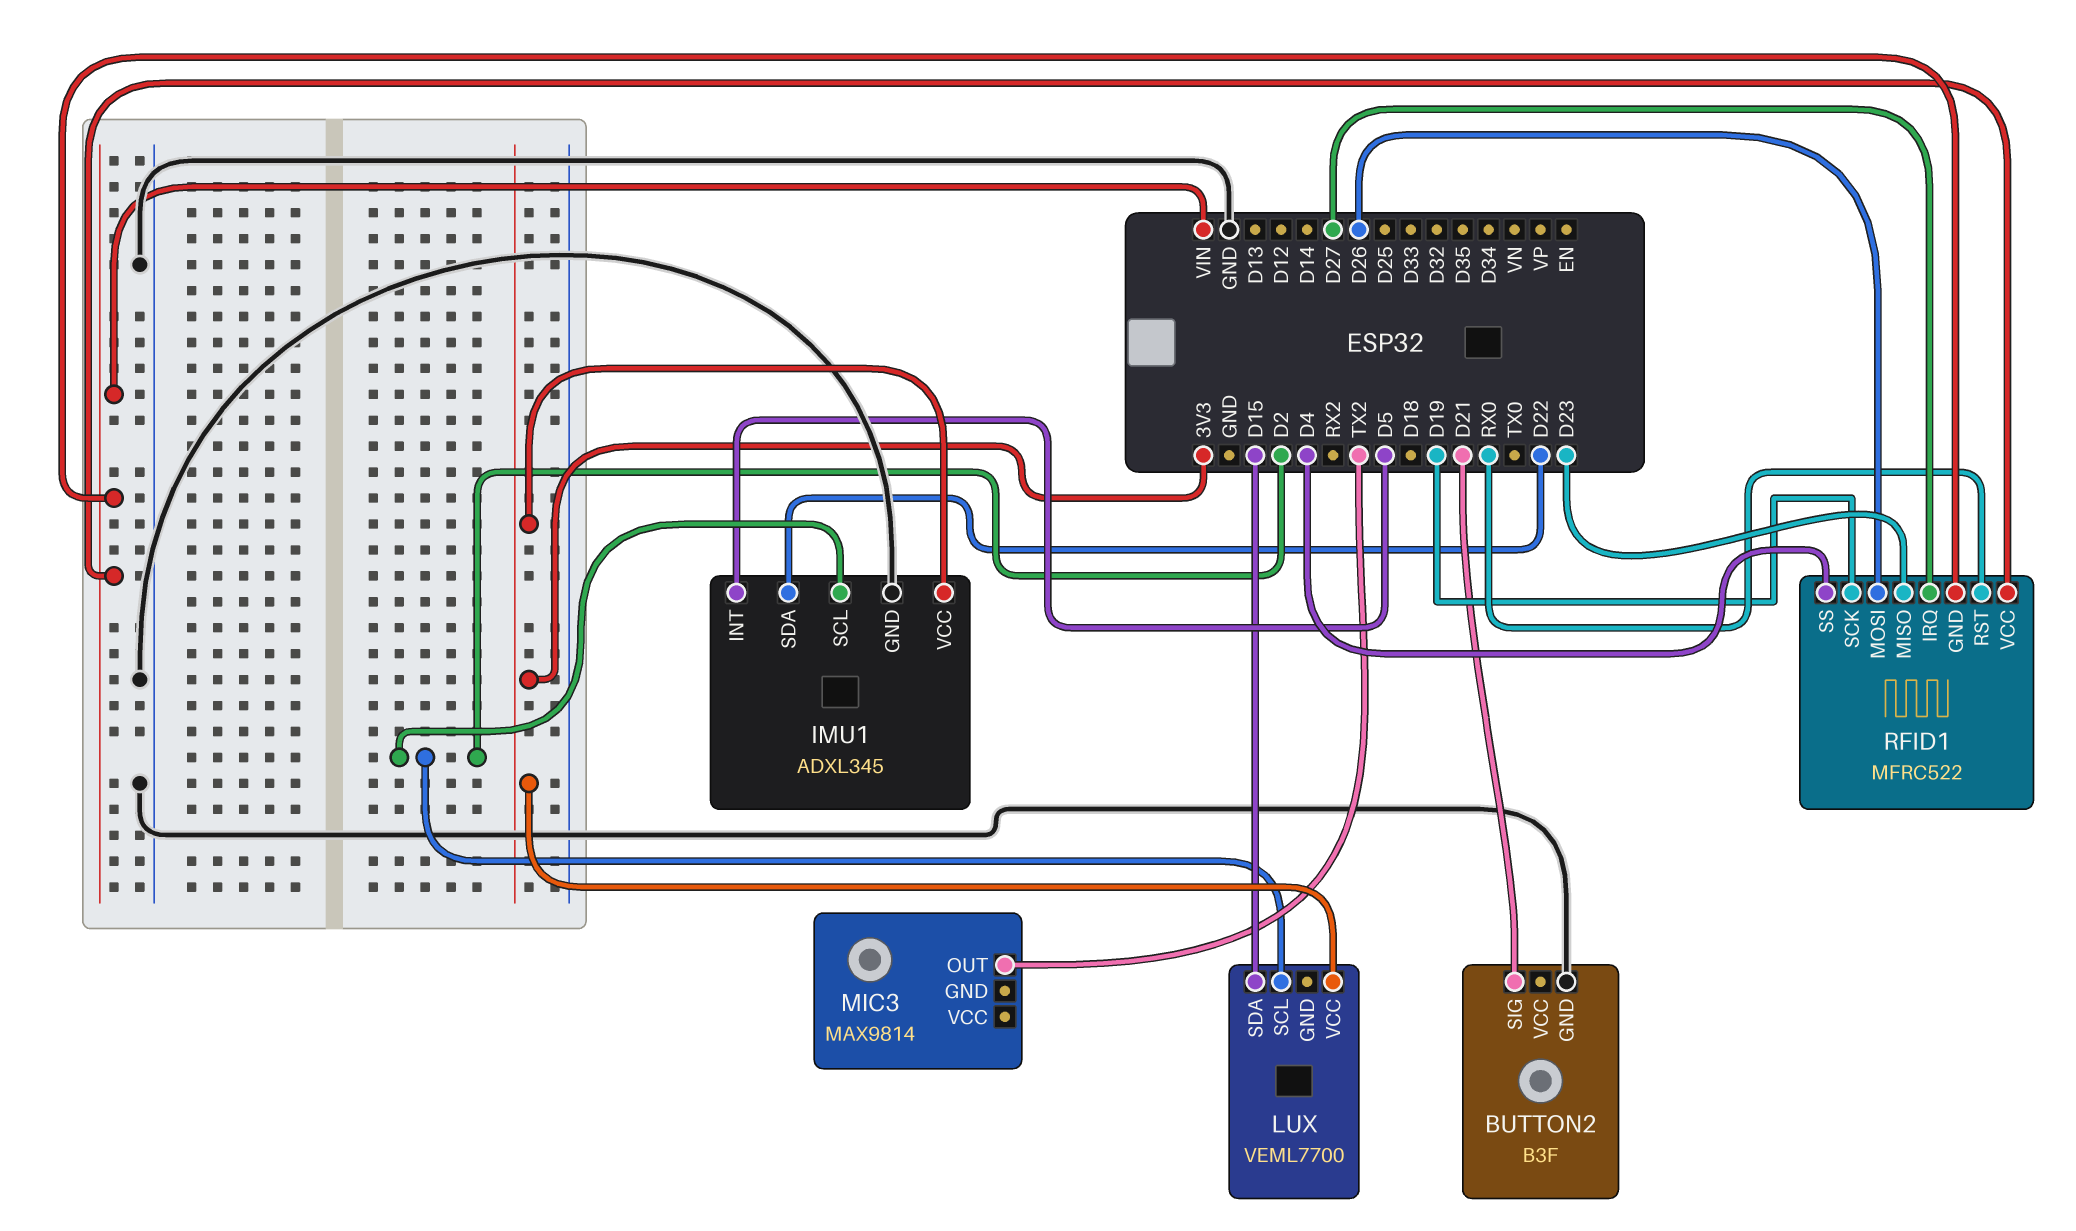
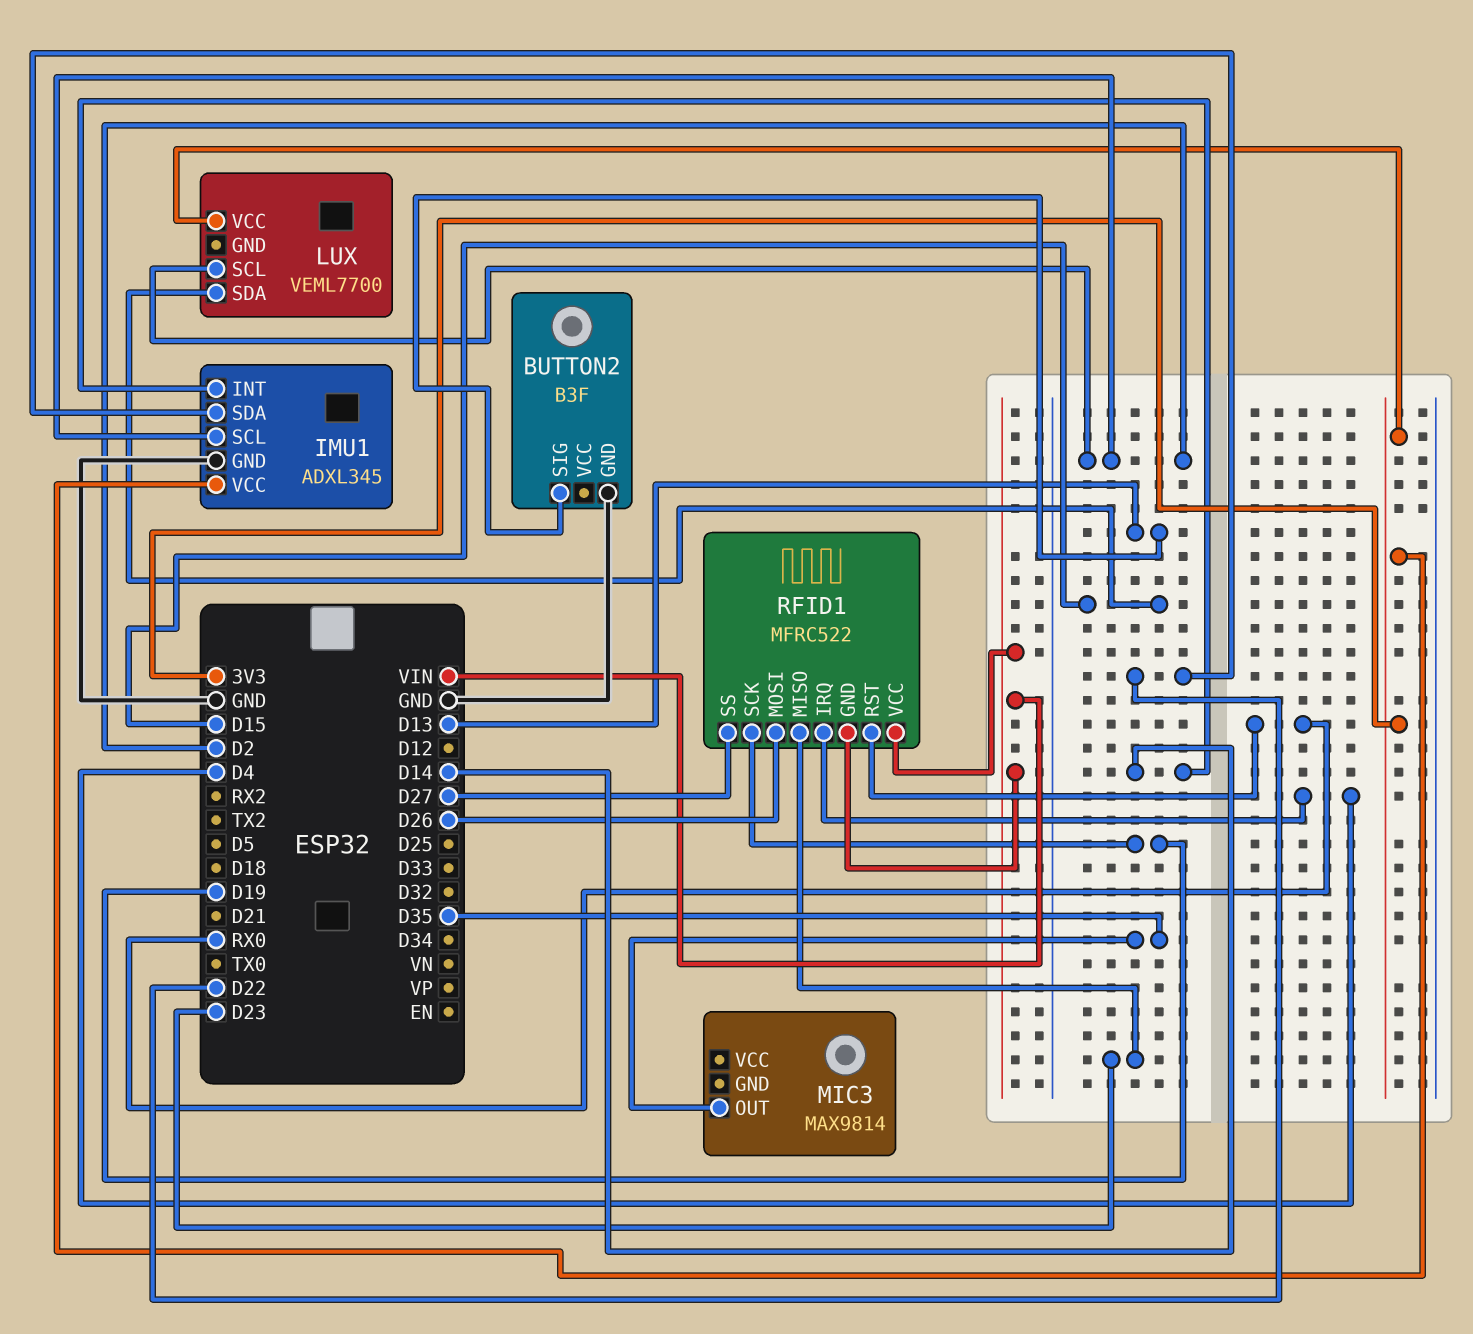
BUTTON2 pin SIG: D21 -> D13
IMU1 pin INT: D5 -> D14
MIC3 pin OUT: TX2 -> D35
RFID1 pin IRQ: D27 -> D4
RFID1 pin SS: D4 -> D27

